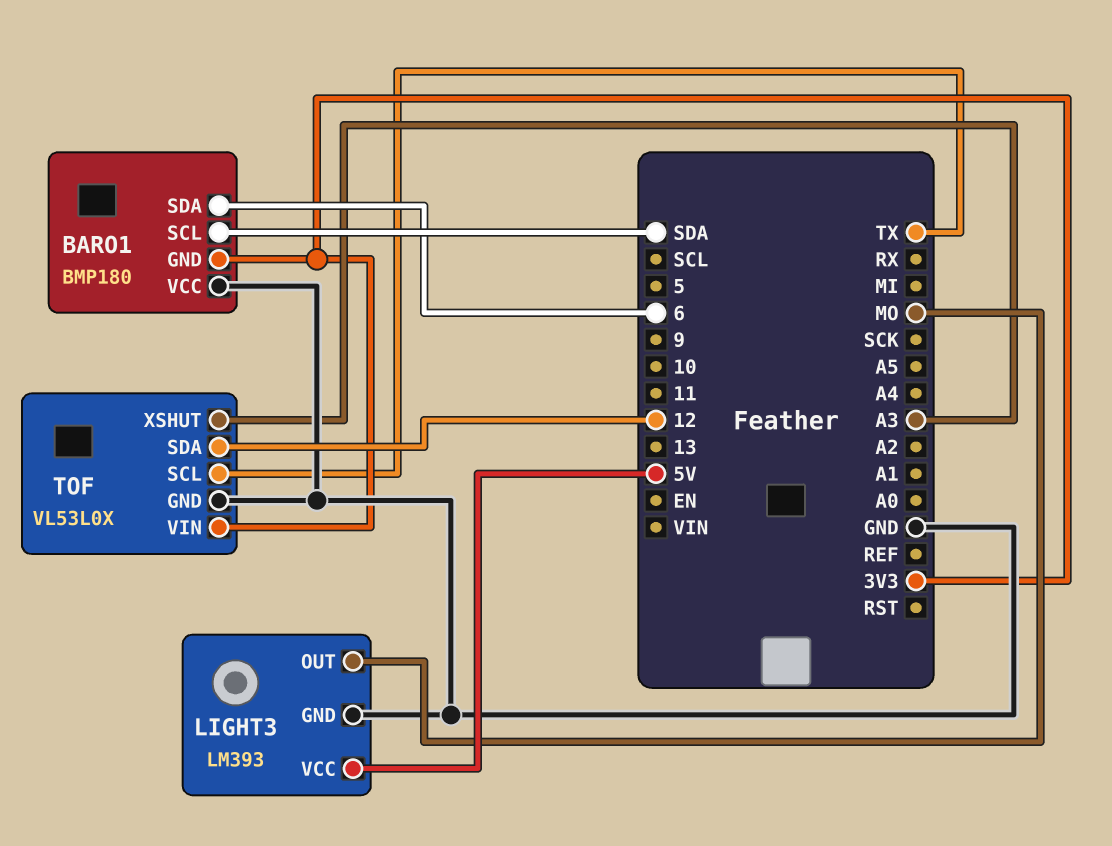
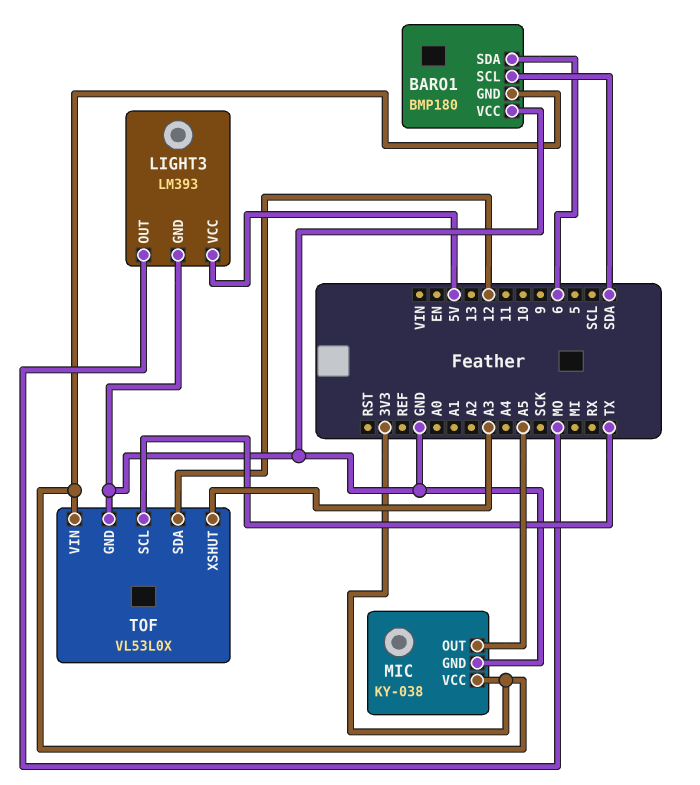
MIC: none -> KY-038
MIC pin GND: none -> GND
MIC pin OUT: none -> A5
MIC pin VCC: none -> 3V3

